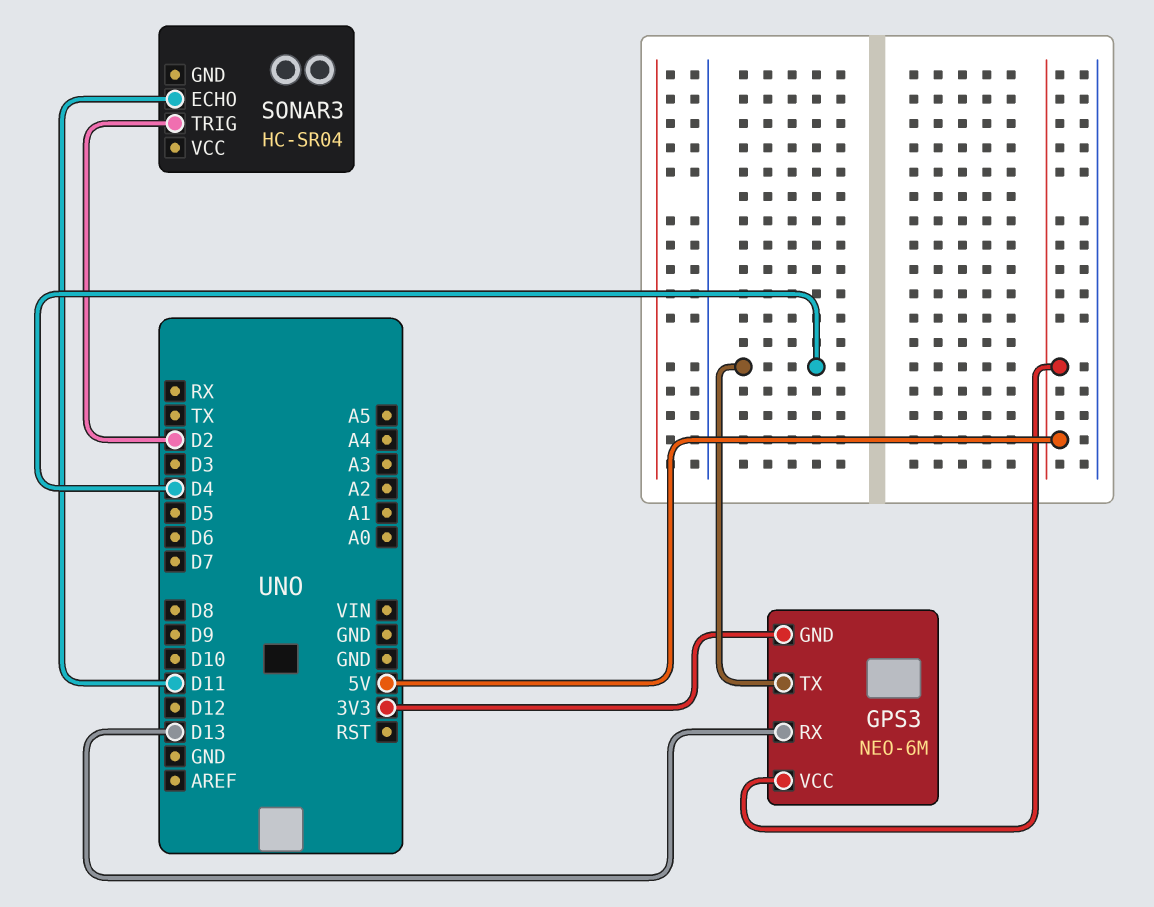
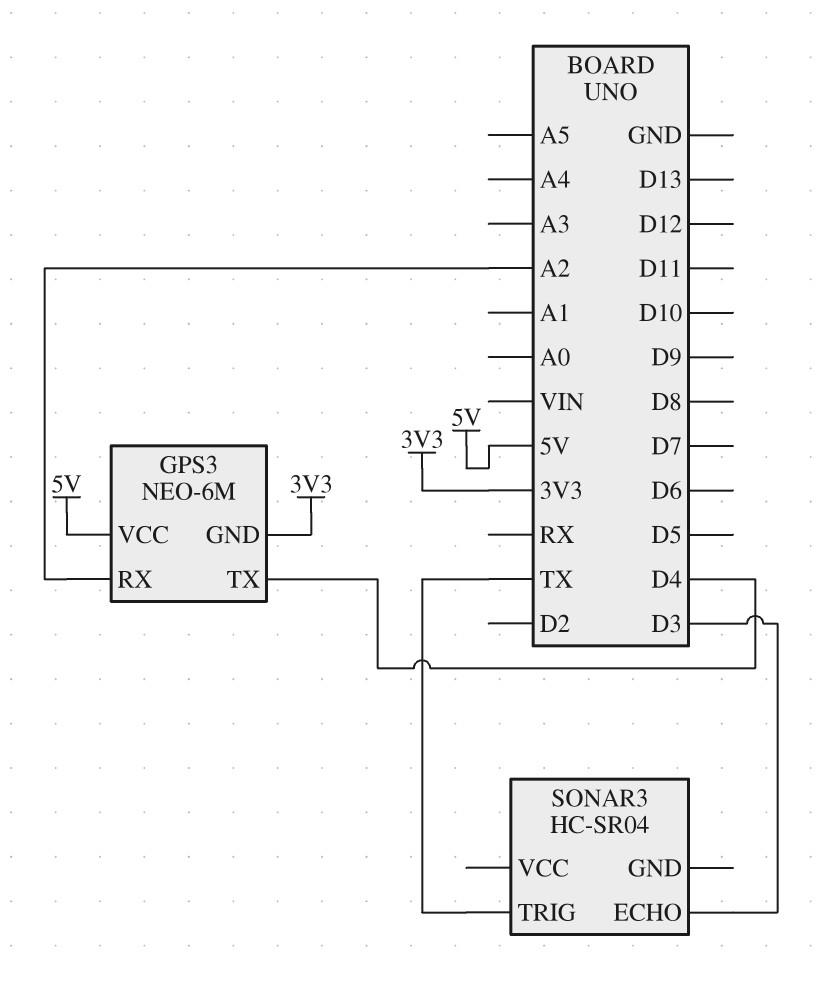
GPS3 pin RX: D13 -> A2
SONAR3 pin ECHO: D11 -> D3
SONAR3 pin TRIG: D2 -> TX

